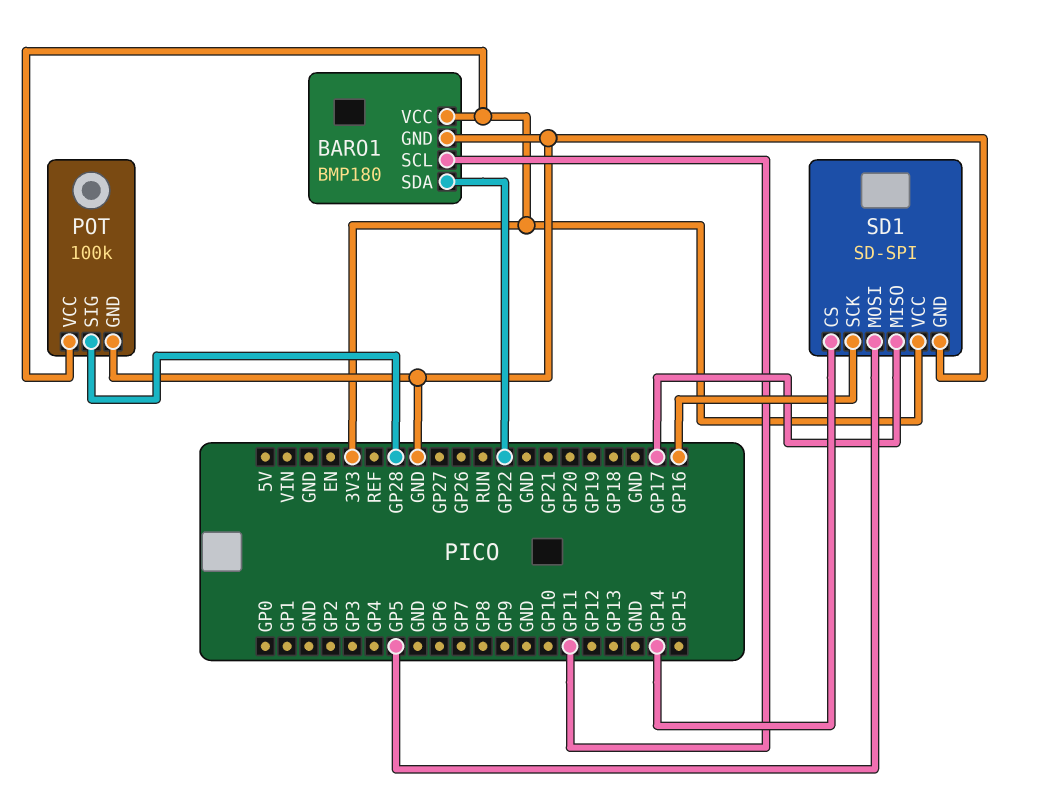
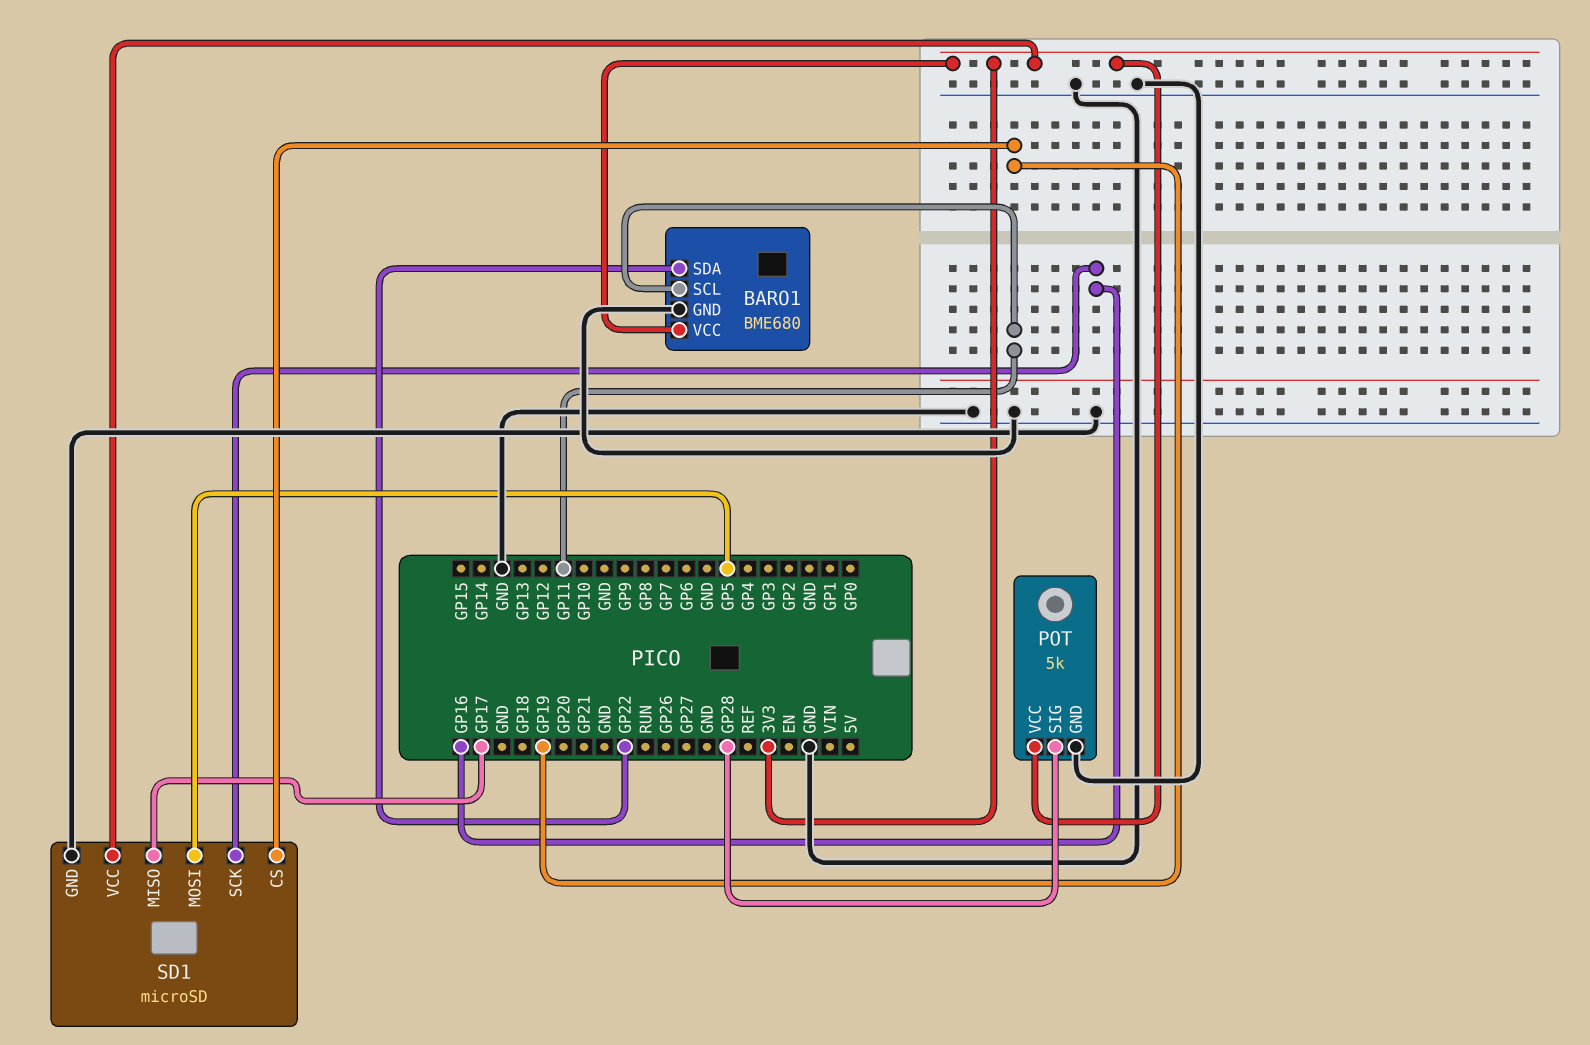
BARO1: BMP180 -> BME680
POT: 100k -> 5k
SD1: SD-SPI -> microSD
SD1 pin CS: GP14 -> GP19

